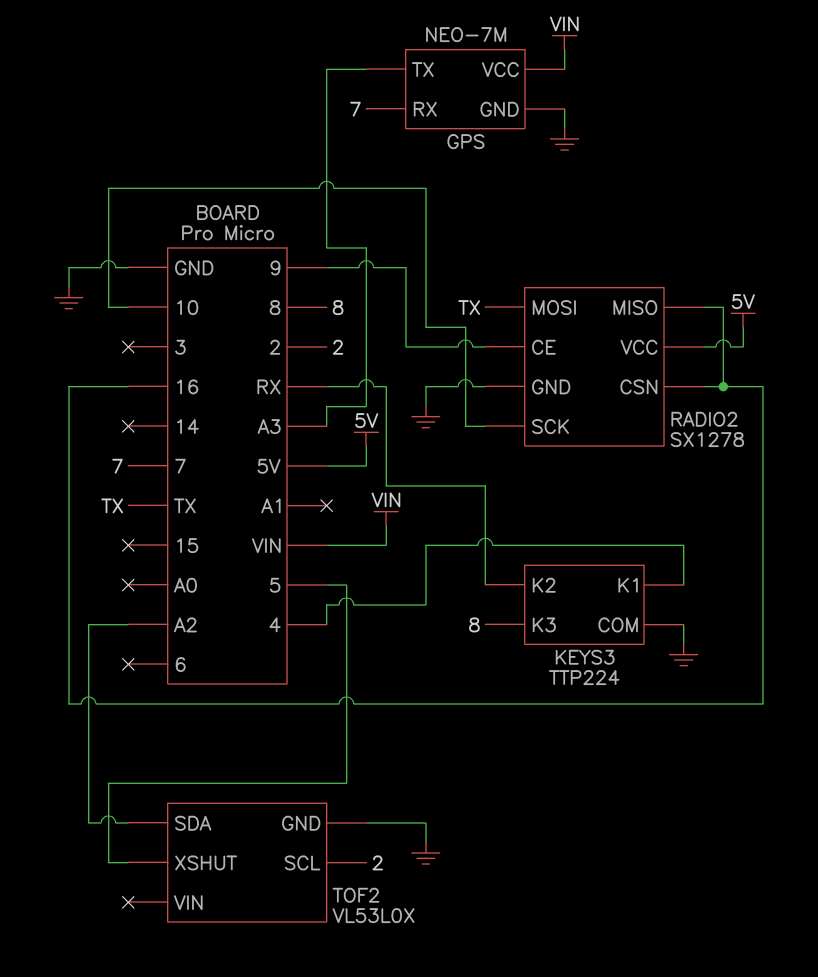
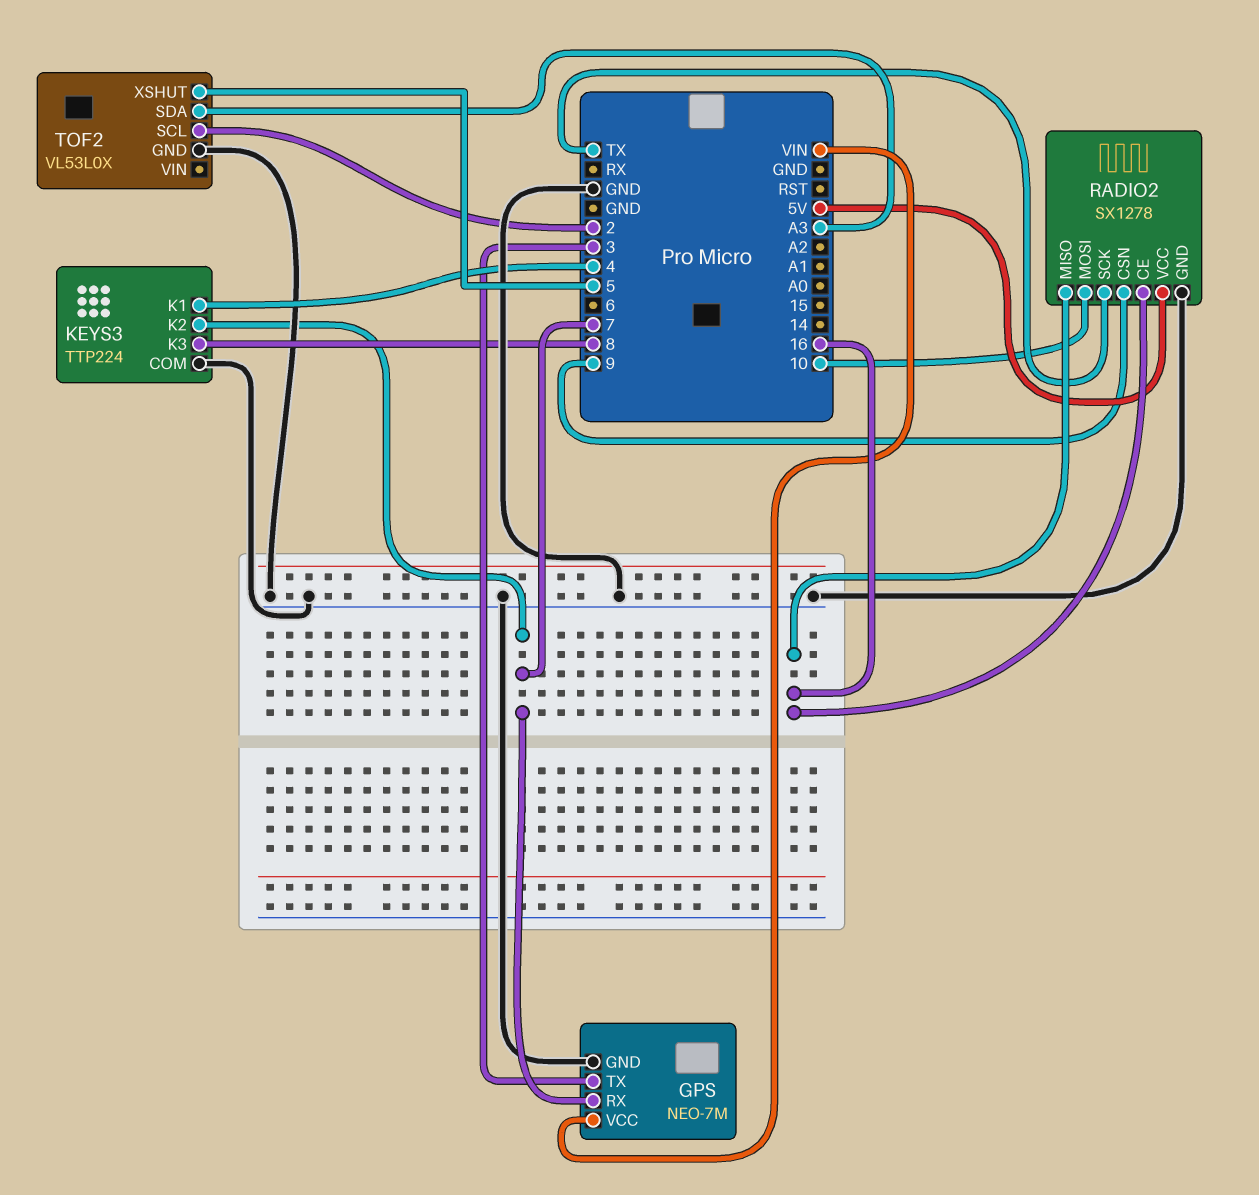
GPS pin TX: A3 -> 3
KEYS3 pin K2: RX -> 7
RADIO2 pin CE: 9 -> 16
RADIO2 pin CSN: 16 -> 9
RADIO2 pin MOSI: TX -> 10
RADIO2 pin SCK: 10 -> TX
TOF2 pin SDA: A2 -> A3

